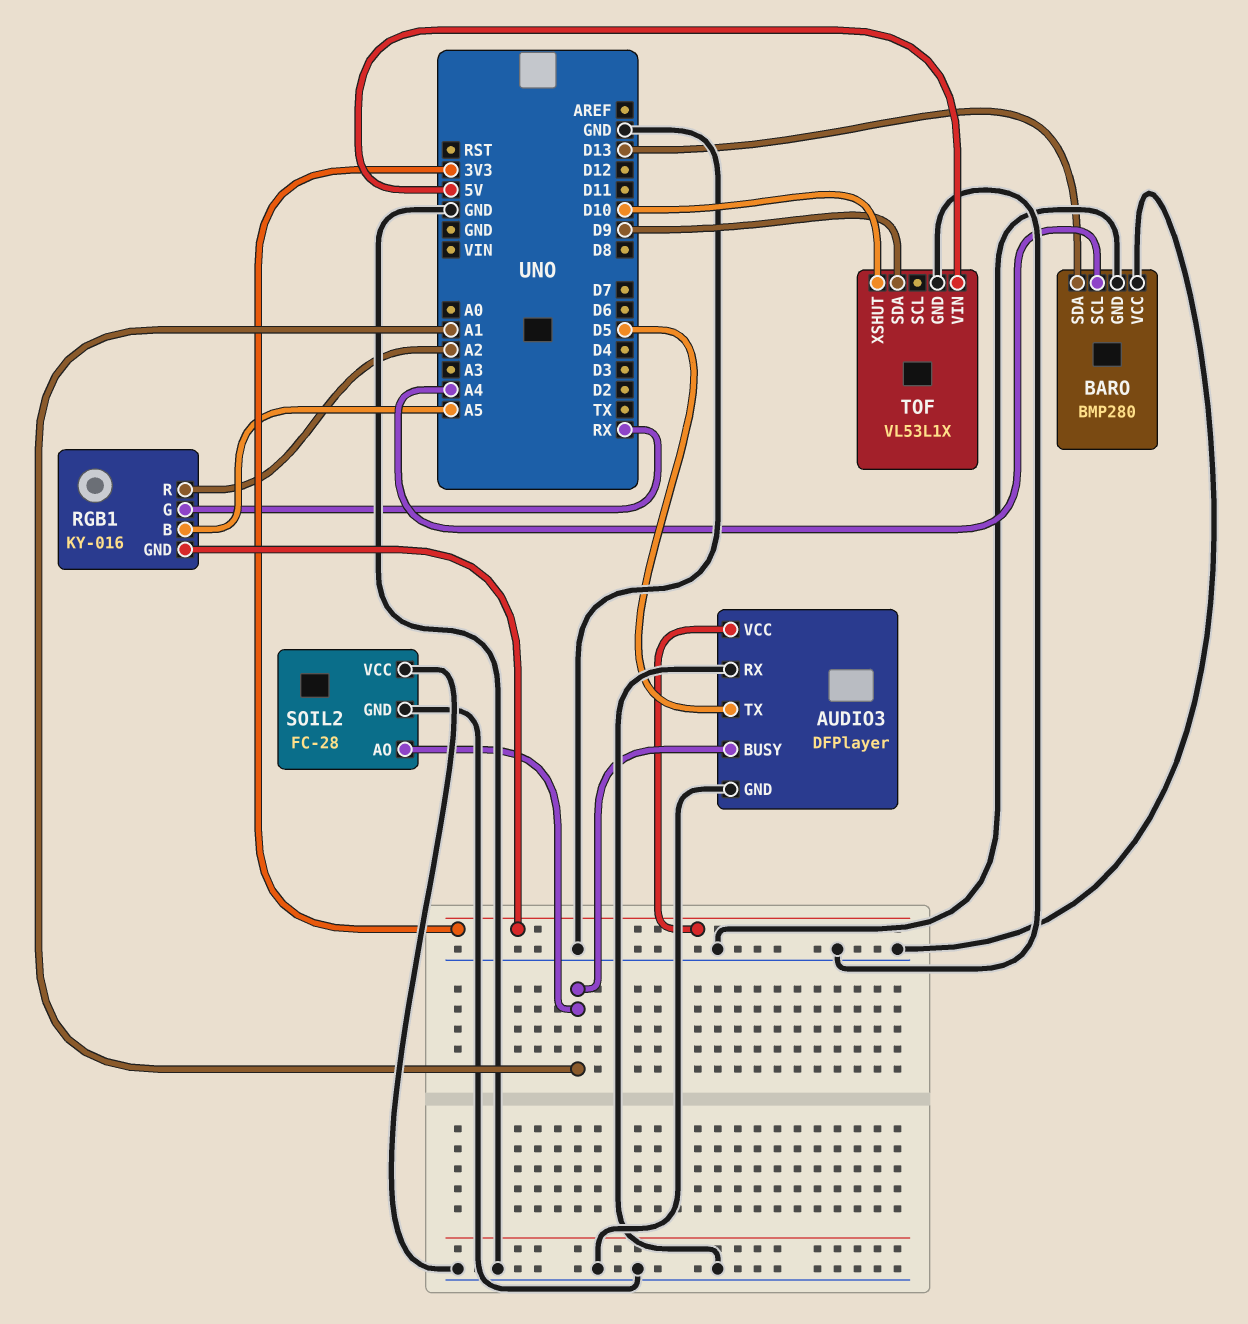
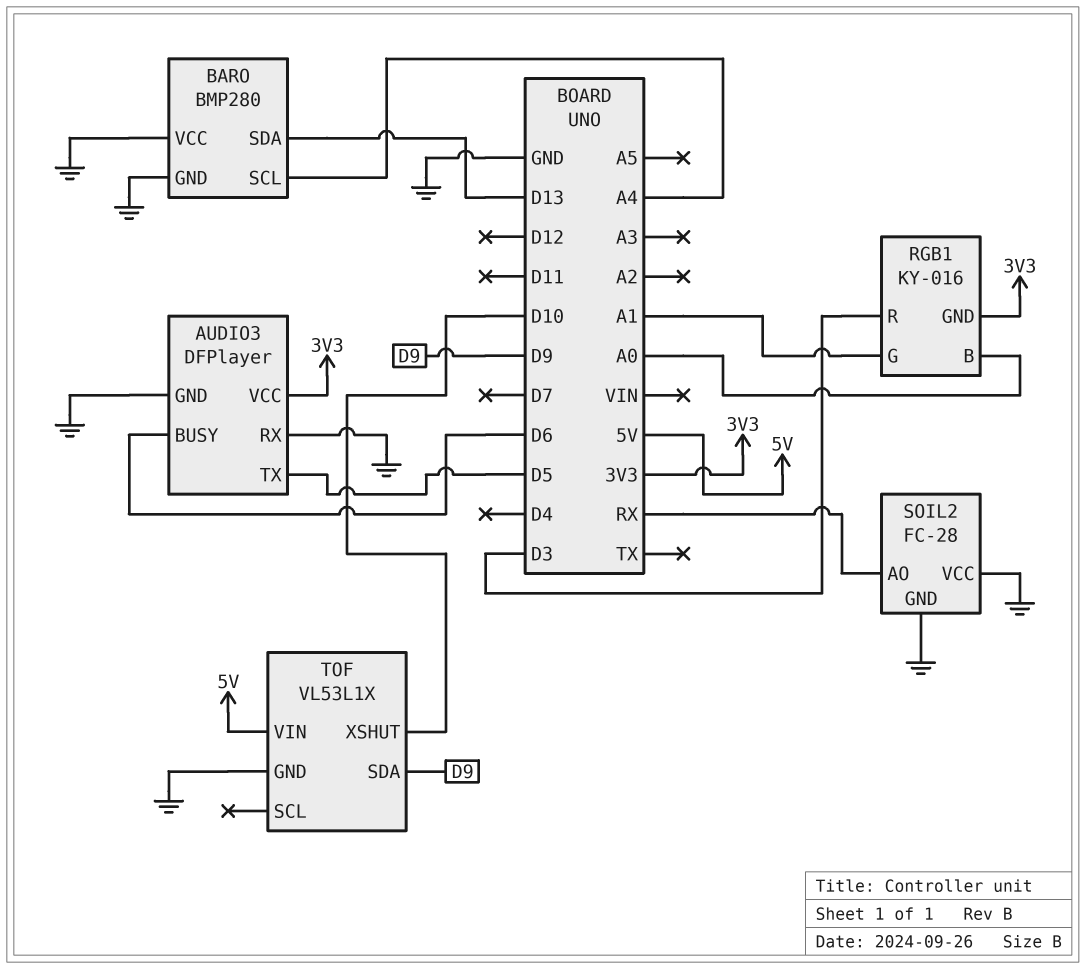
AUDIO3 pin BUSY: A1 -> D6
RGB1 pin B: A5 -> A0
RGB1 pin G: RX -> A1
RGB1 pin R: A2 -> D3
SOIL2 pin AO: A1 -> RX

